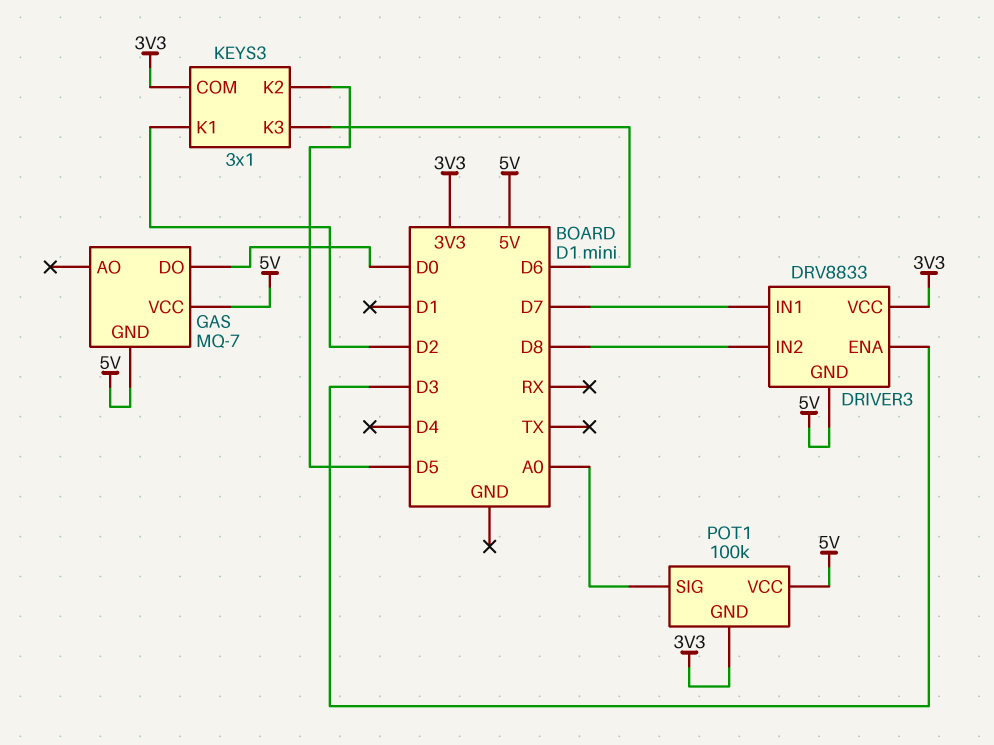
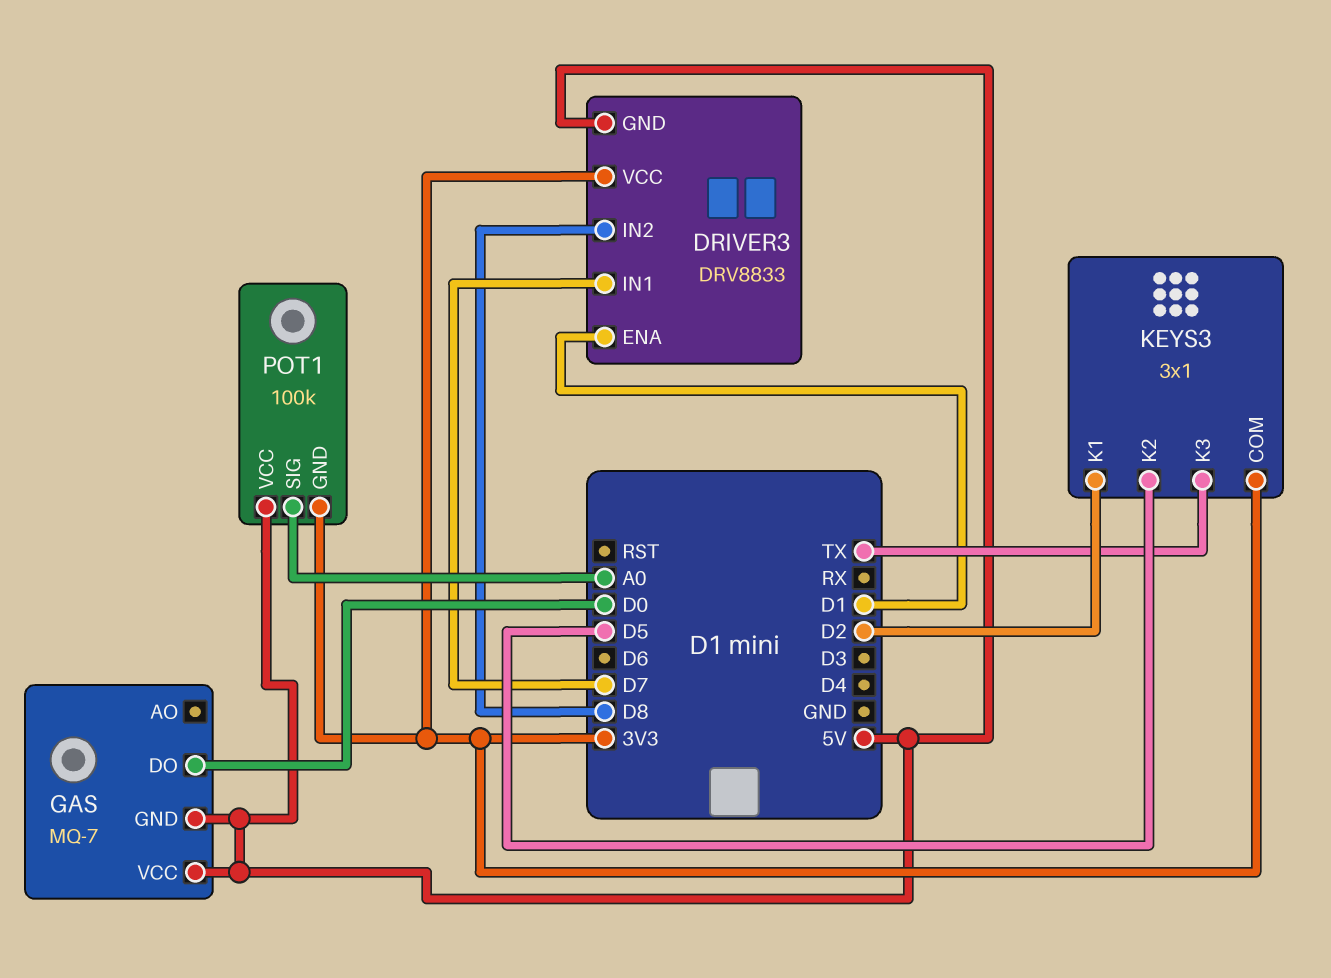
DRIVER3 pin ENA: D3 -> D1
KEYS3 pin K3: D6 -> TX

